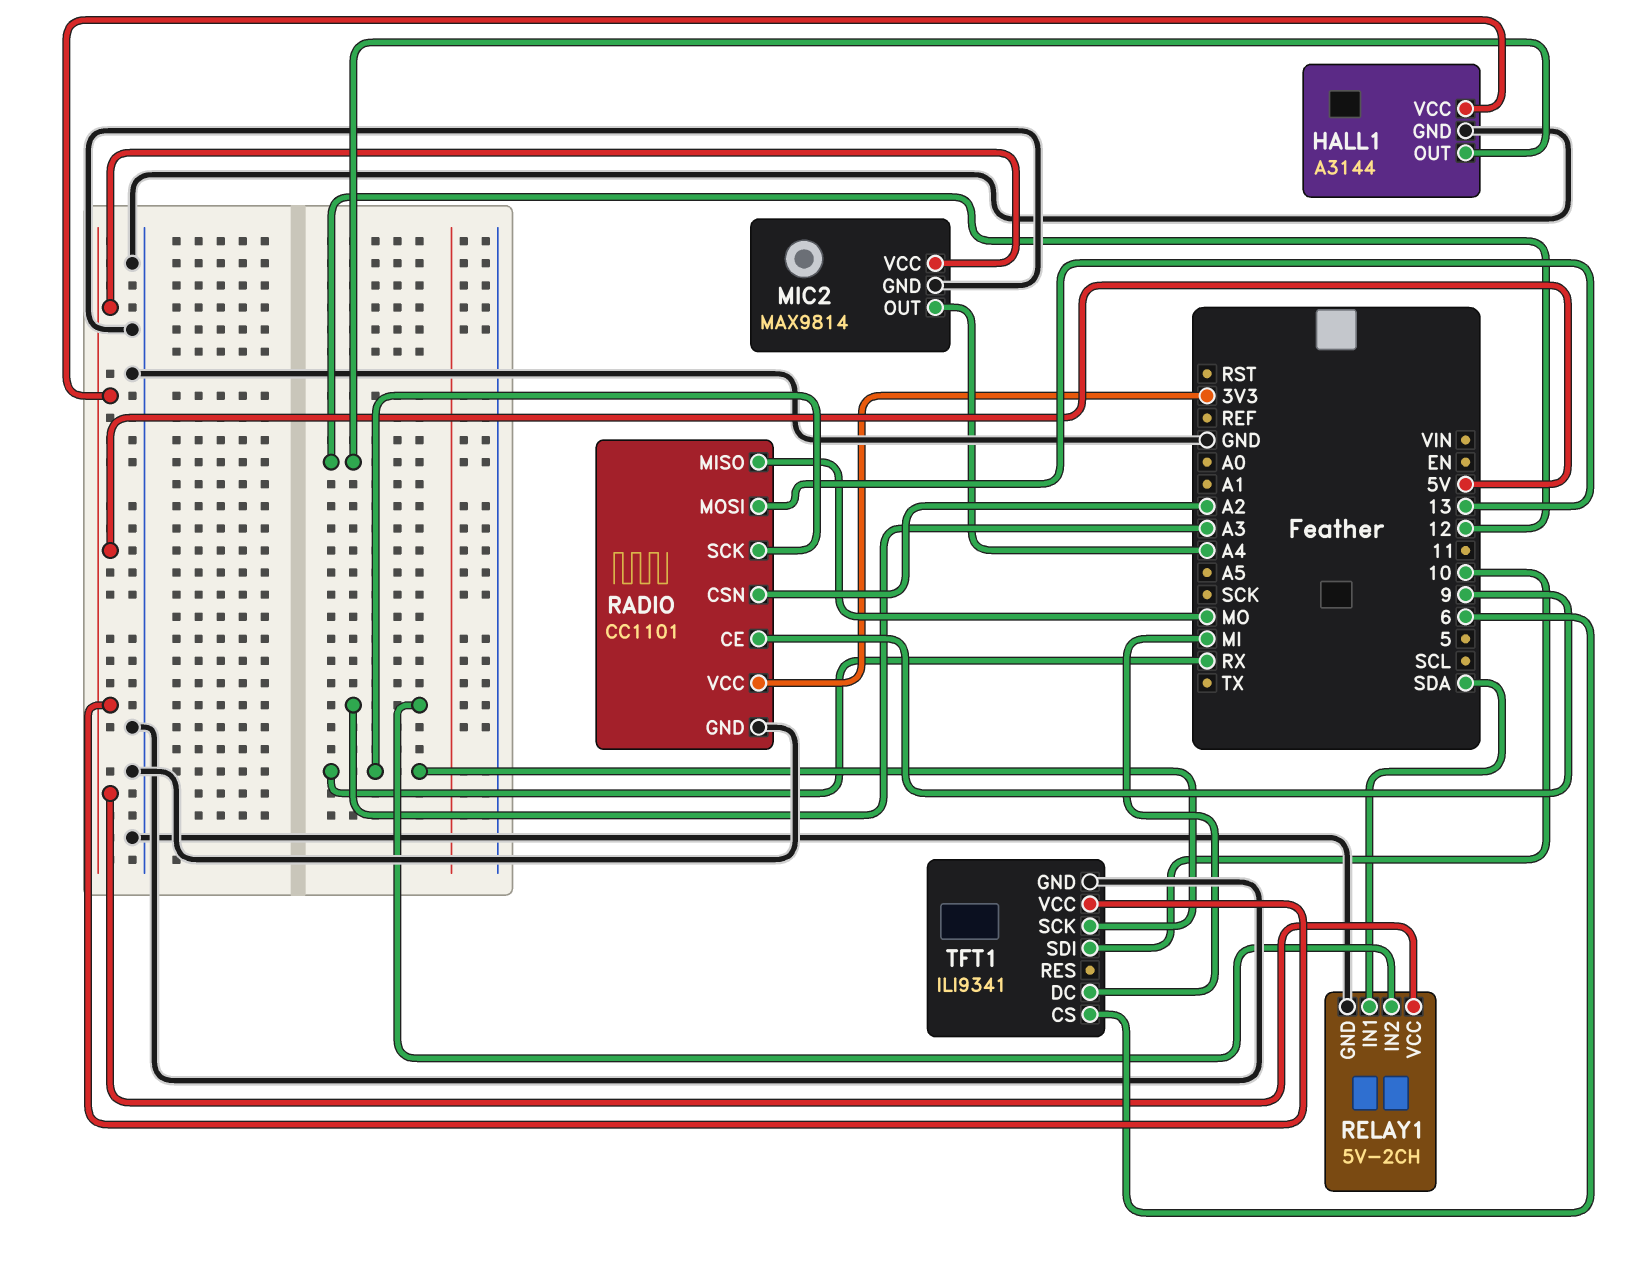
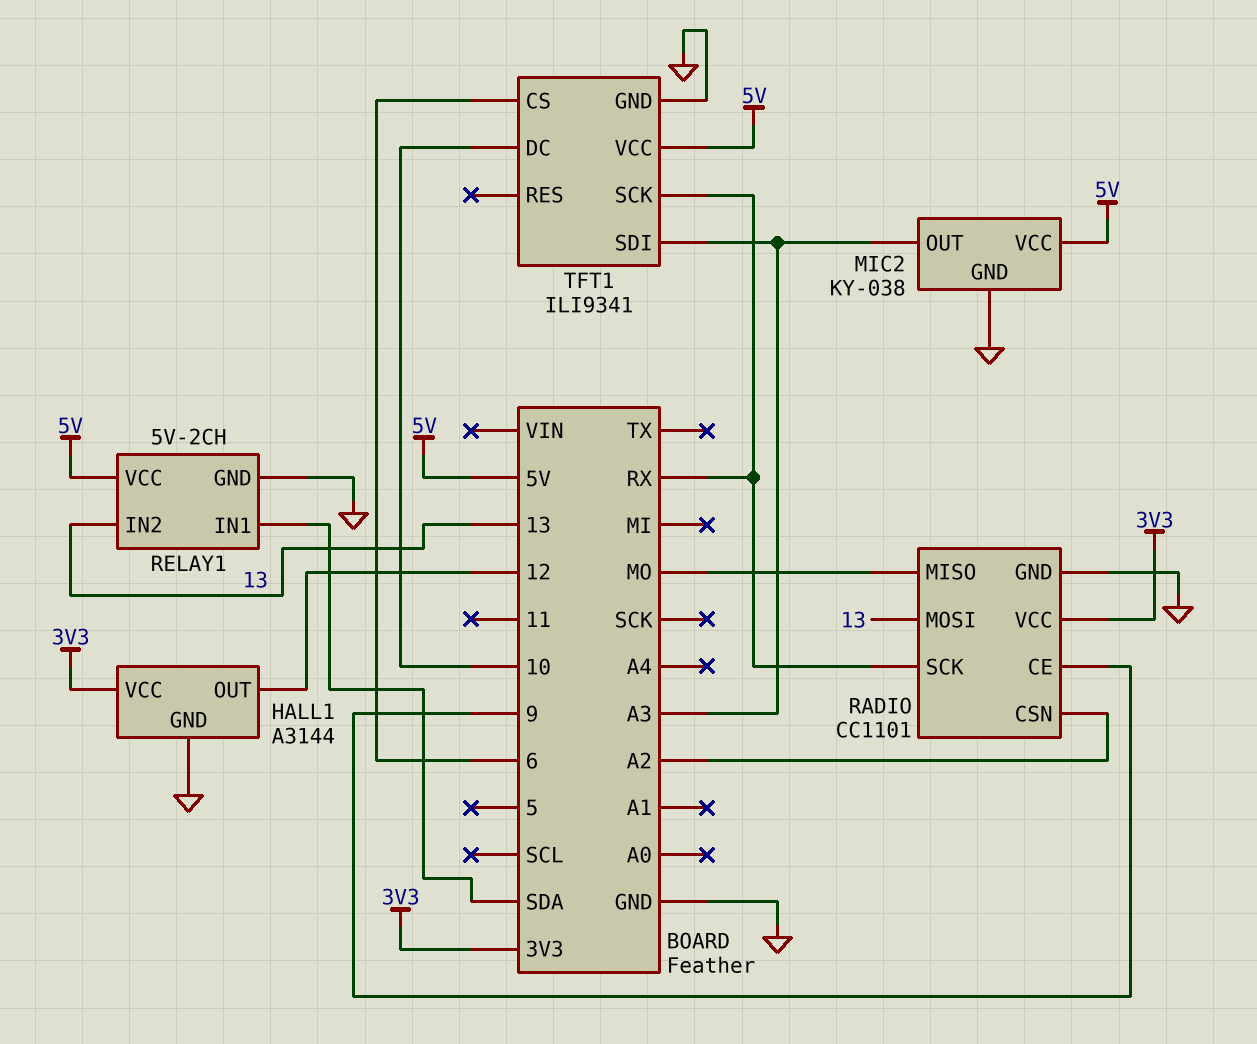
HALL1 pin VCC: 5V -> 3V3
MIC2: MAX9814 -> KY-038
MIC2 pin OUT: A4 -> A3
RELAY1 pin IN2: A3 -> 13
TFT1 pin DC: MI -> 10
TFT1 pin SDI: 10 -> A3

